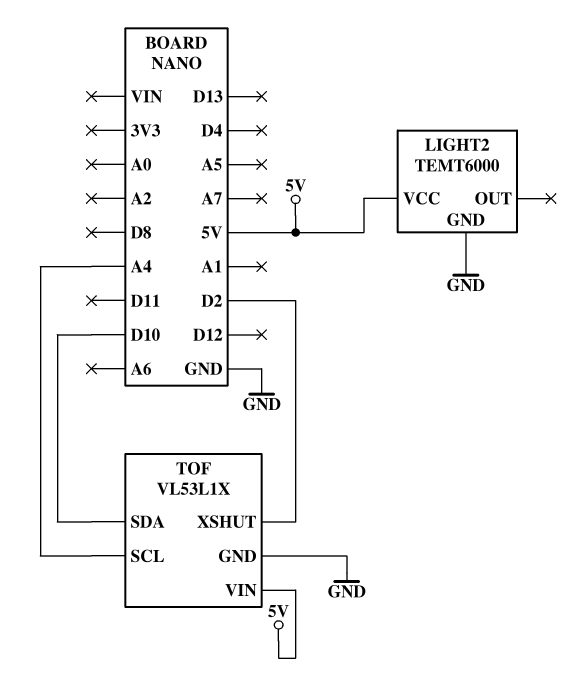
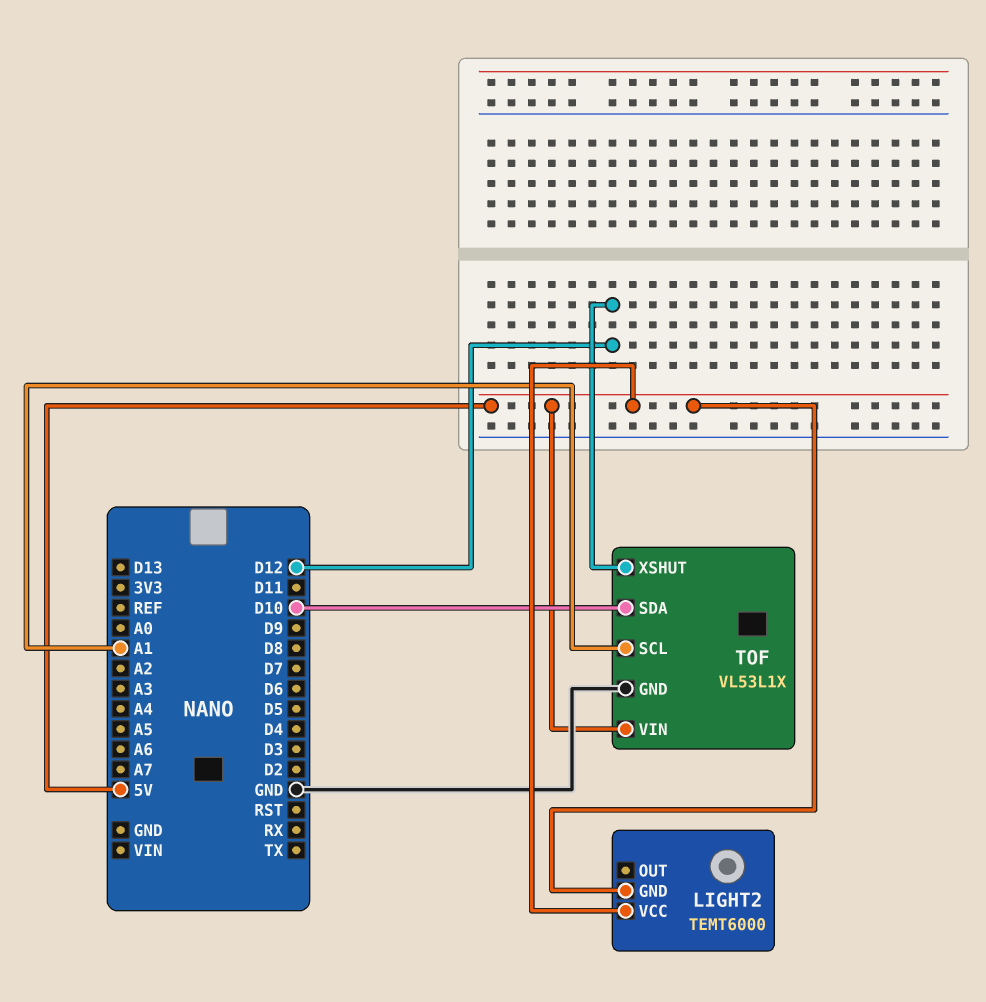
LIGHT2 pin GND: GND -> 5V
TOF pin SCL: A4 -> A1
TOF pin XSHUT: D2 -> D12

